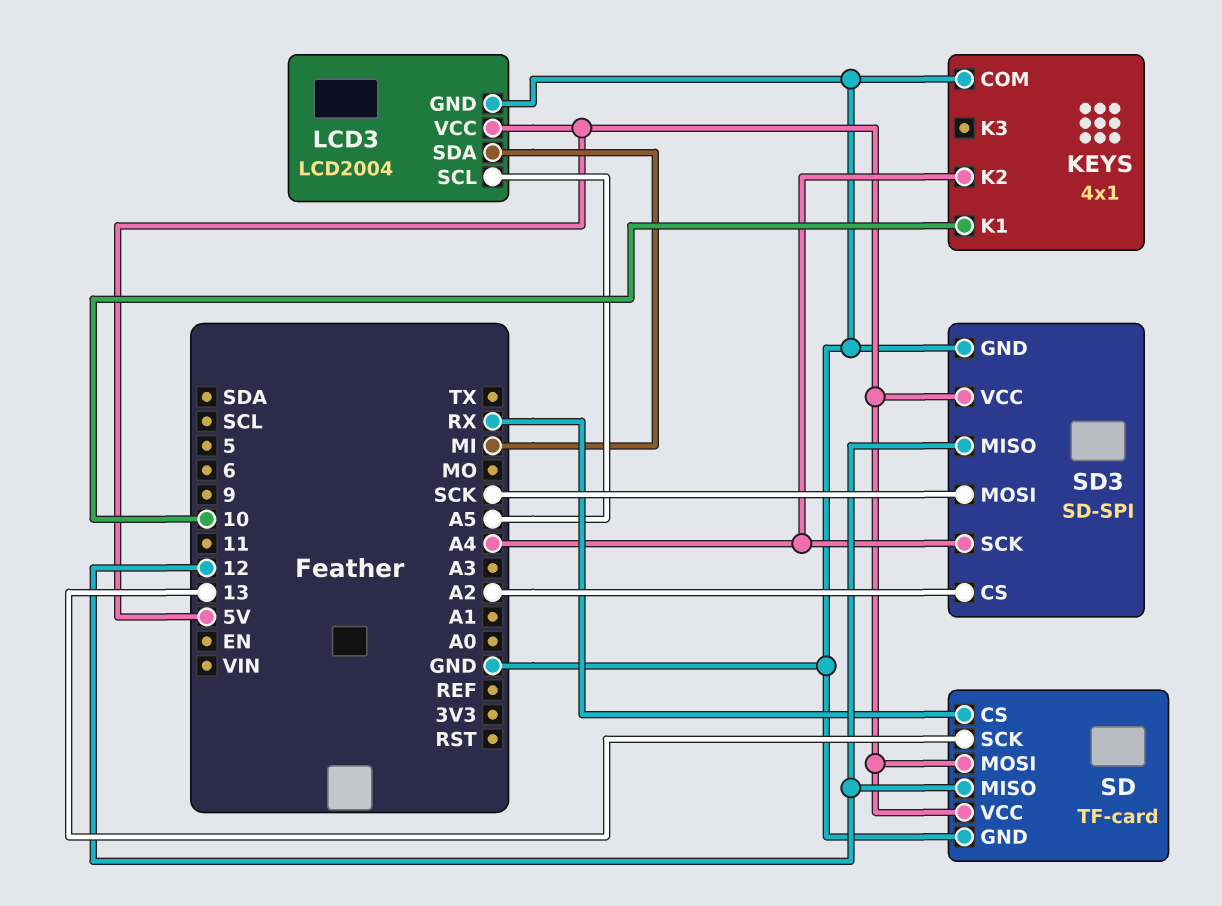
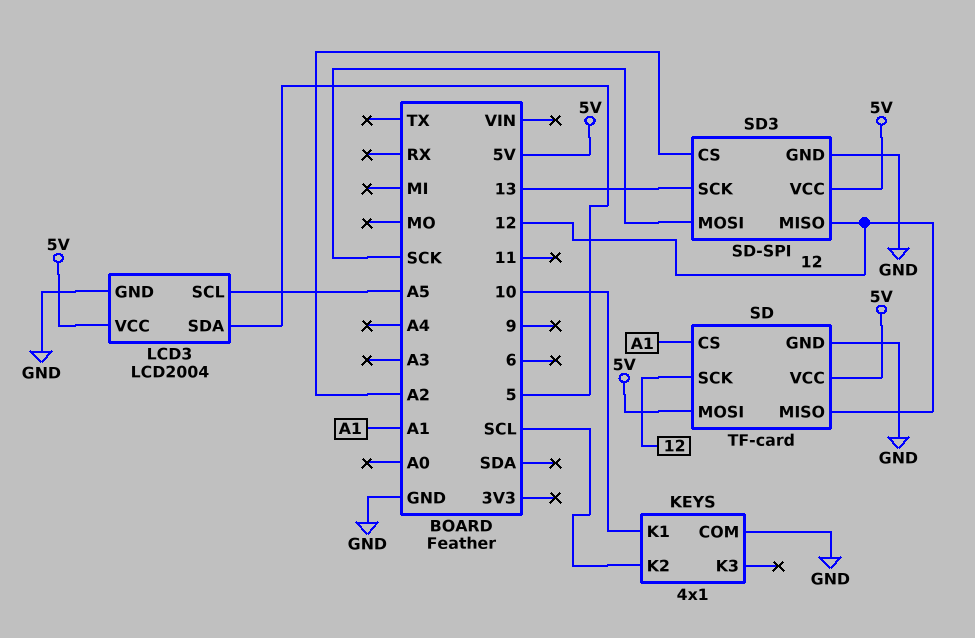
KEYS pin K2: A4 -> SCL
LCD3 pin SDA: MI -> 5
SD pin CS: RX -> A1
SD pin SCK: 13 -> 12
SD3 pin SCK: A4 -> 13

